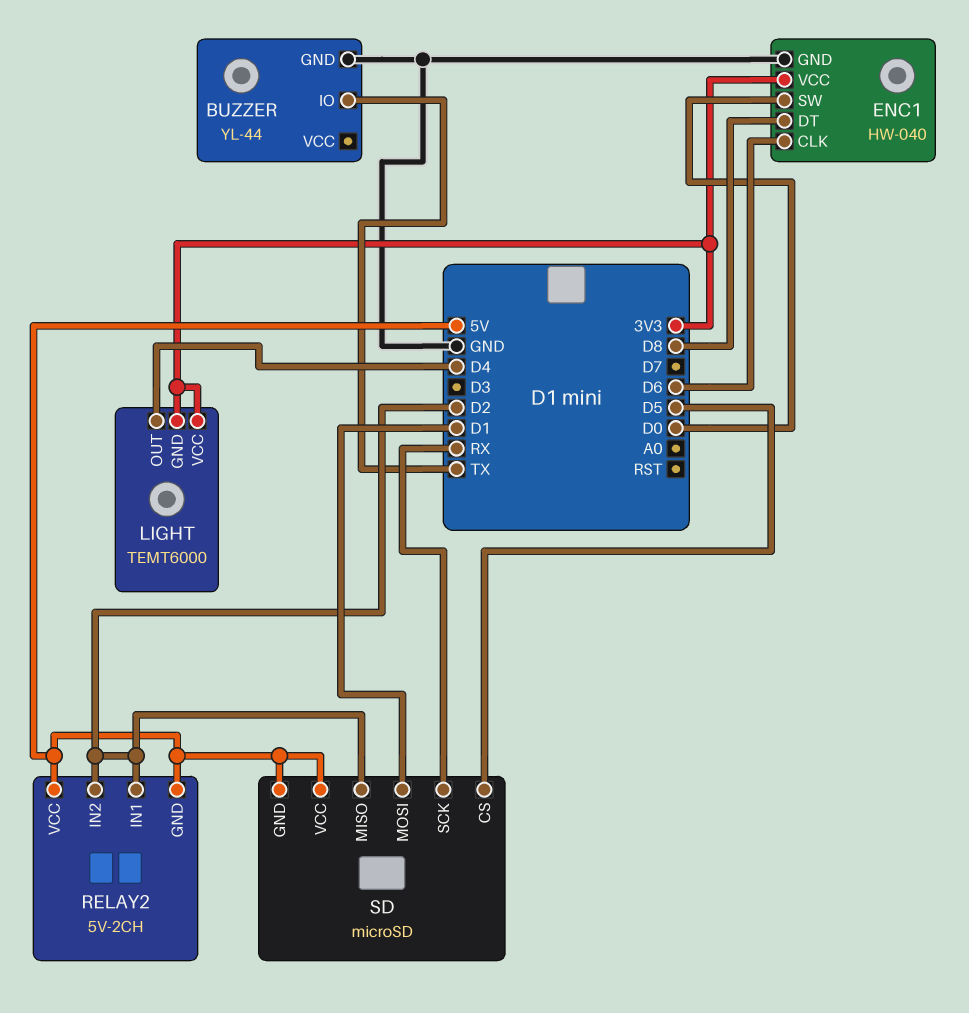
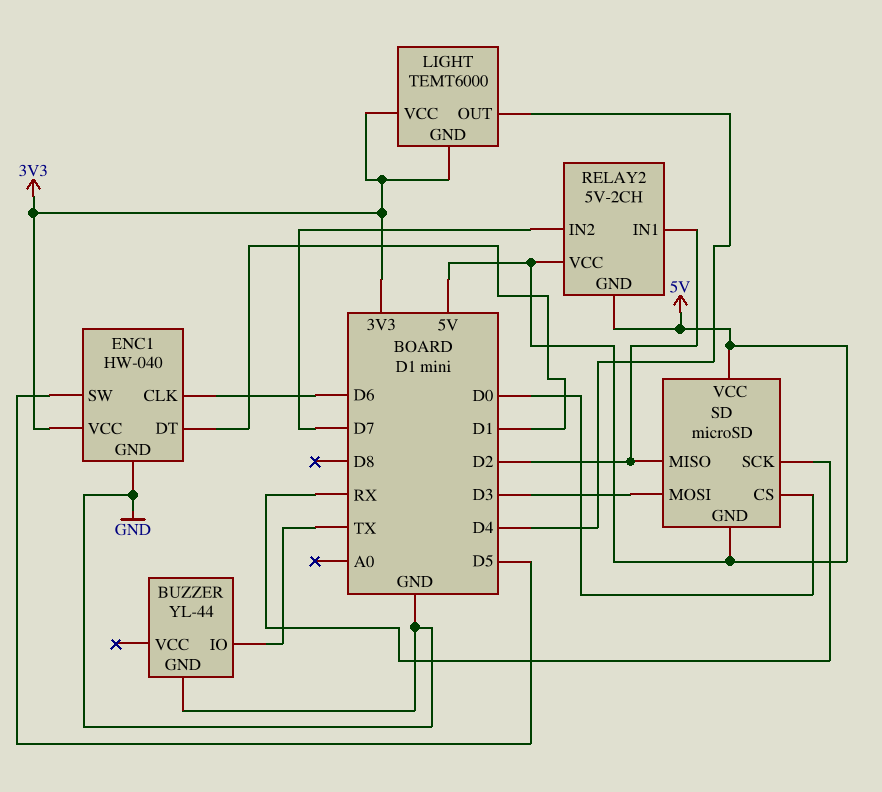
ENC1 pin DT: D8 -> D1
ENC1 pin SW: D0 -> D5
RELAY2 pin IN2: D2 -> D7
SD pin CS: D5 -> D0
SD pin MOSI: D1 -> D3

